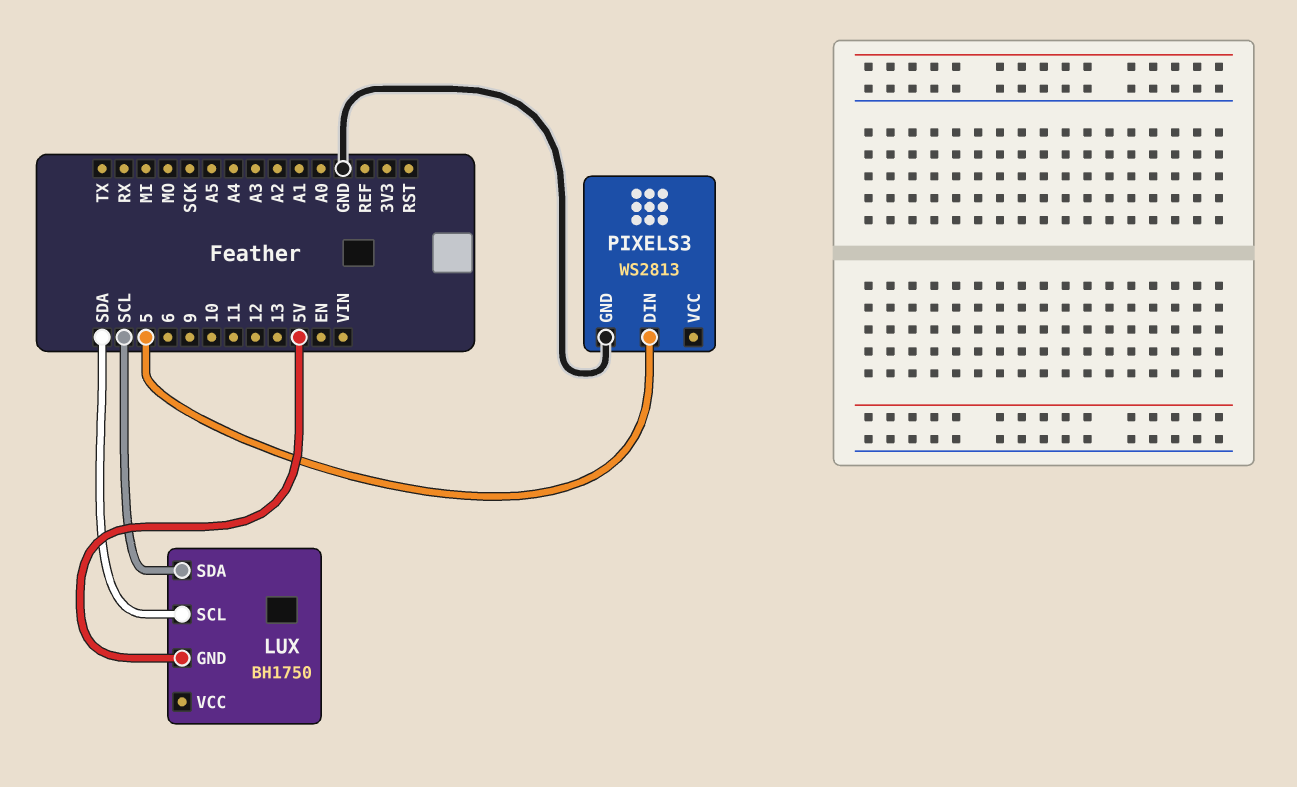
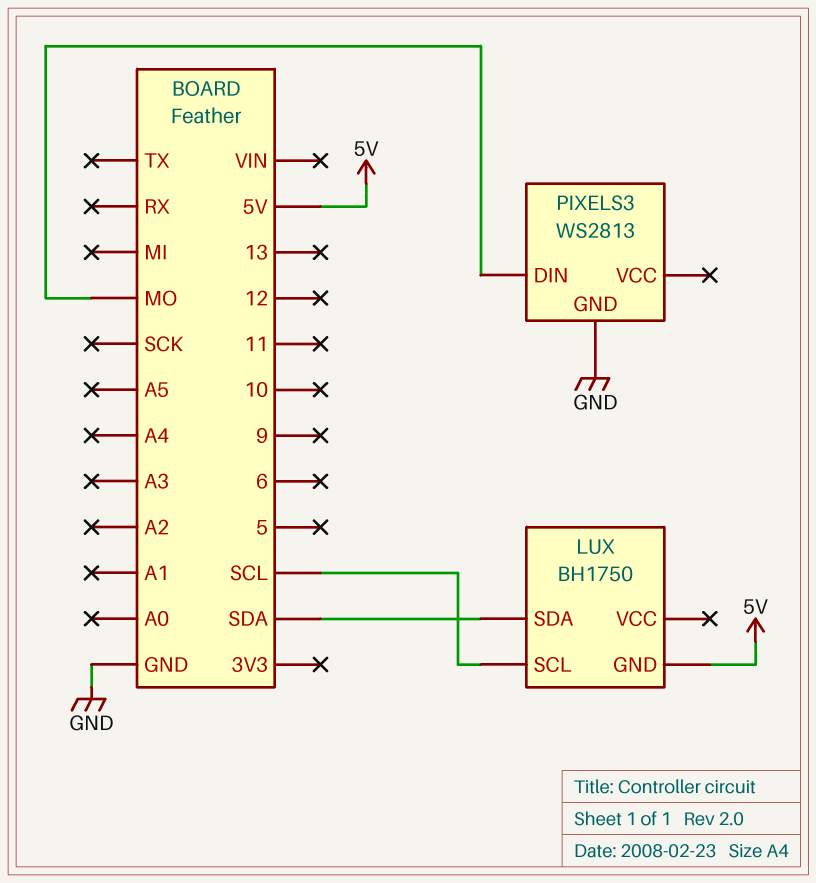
LUX pin SCL: SDA -> SCL
LUX pin SDA: SCL -> SDA
PIXELS3 pin DIN: 5 -> MO

